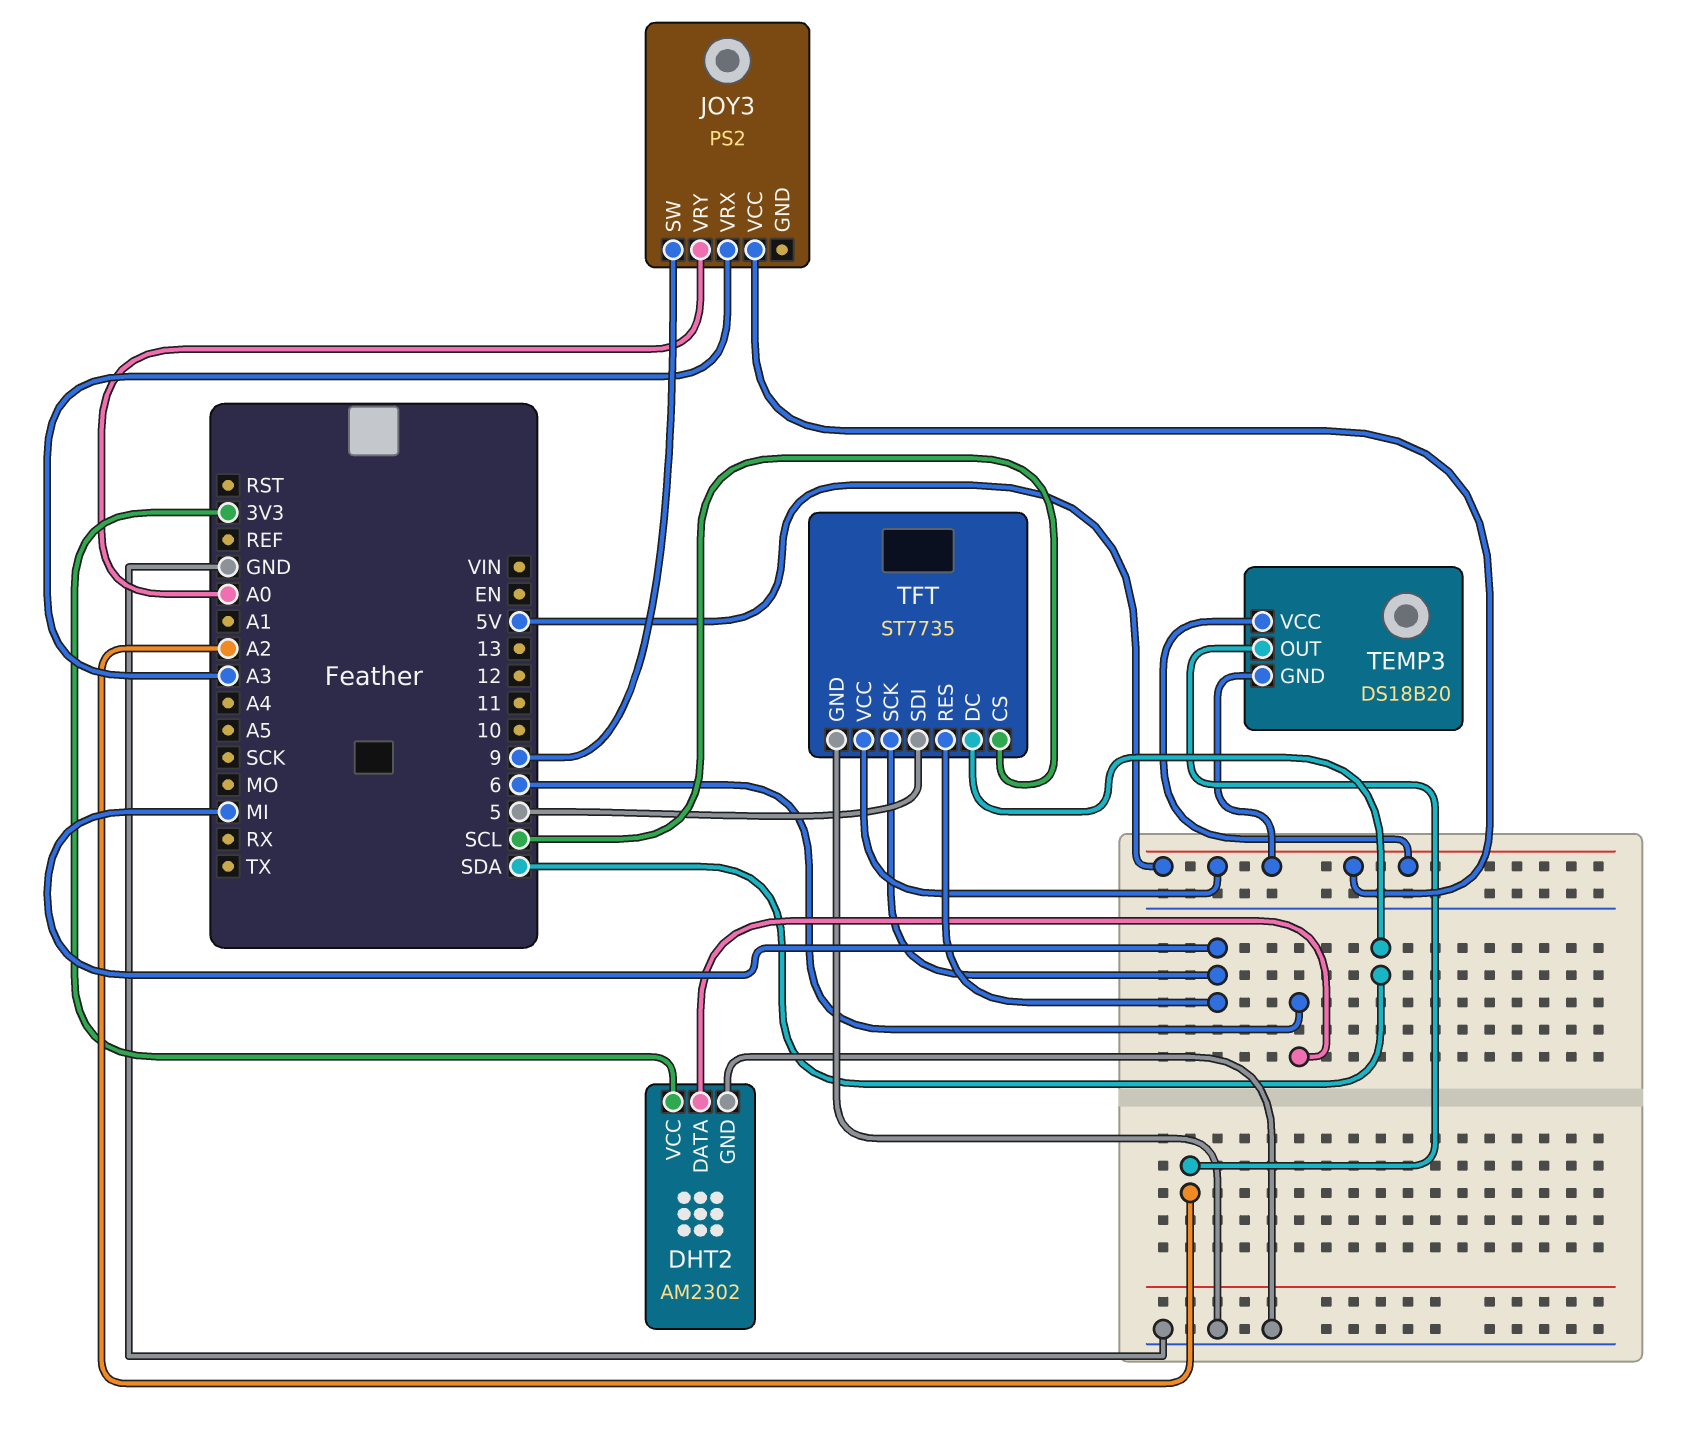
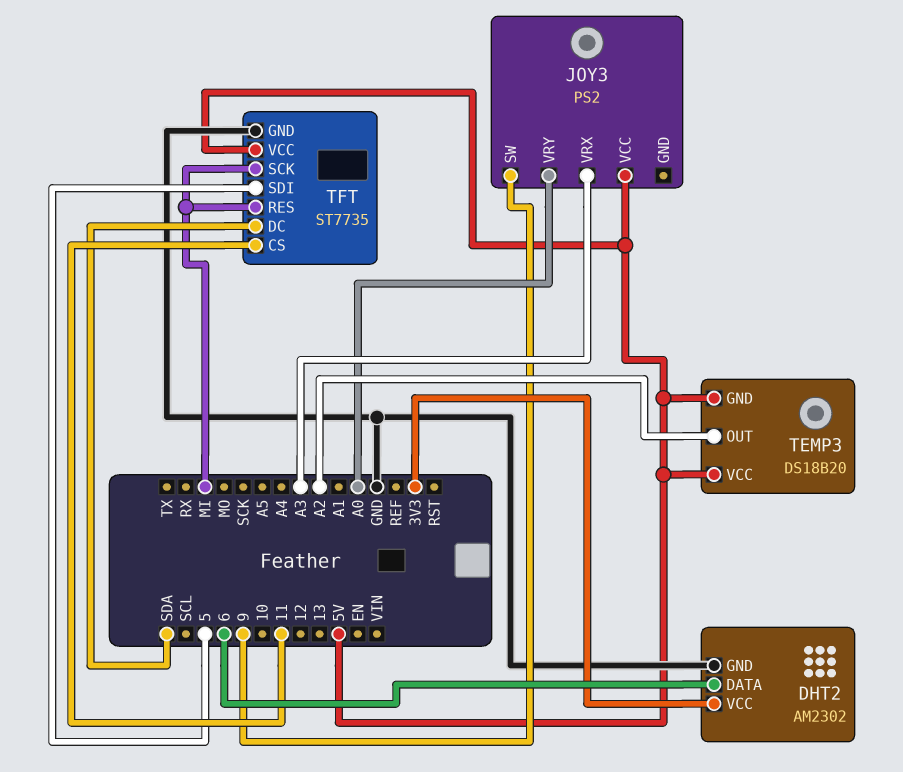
TFT pin CS: SCL -> 11

